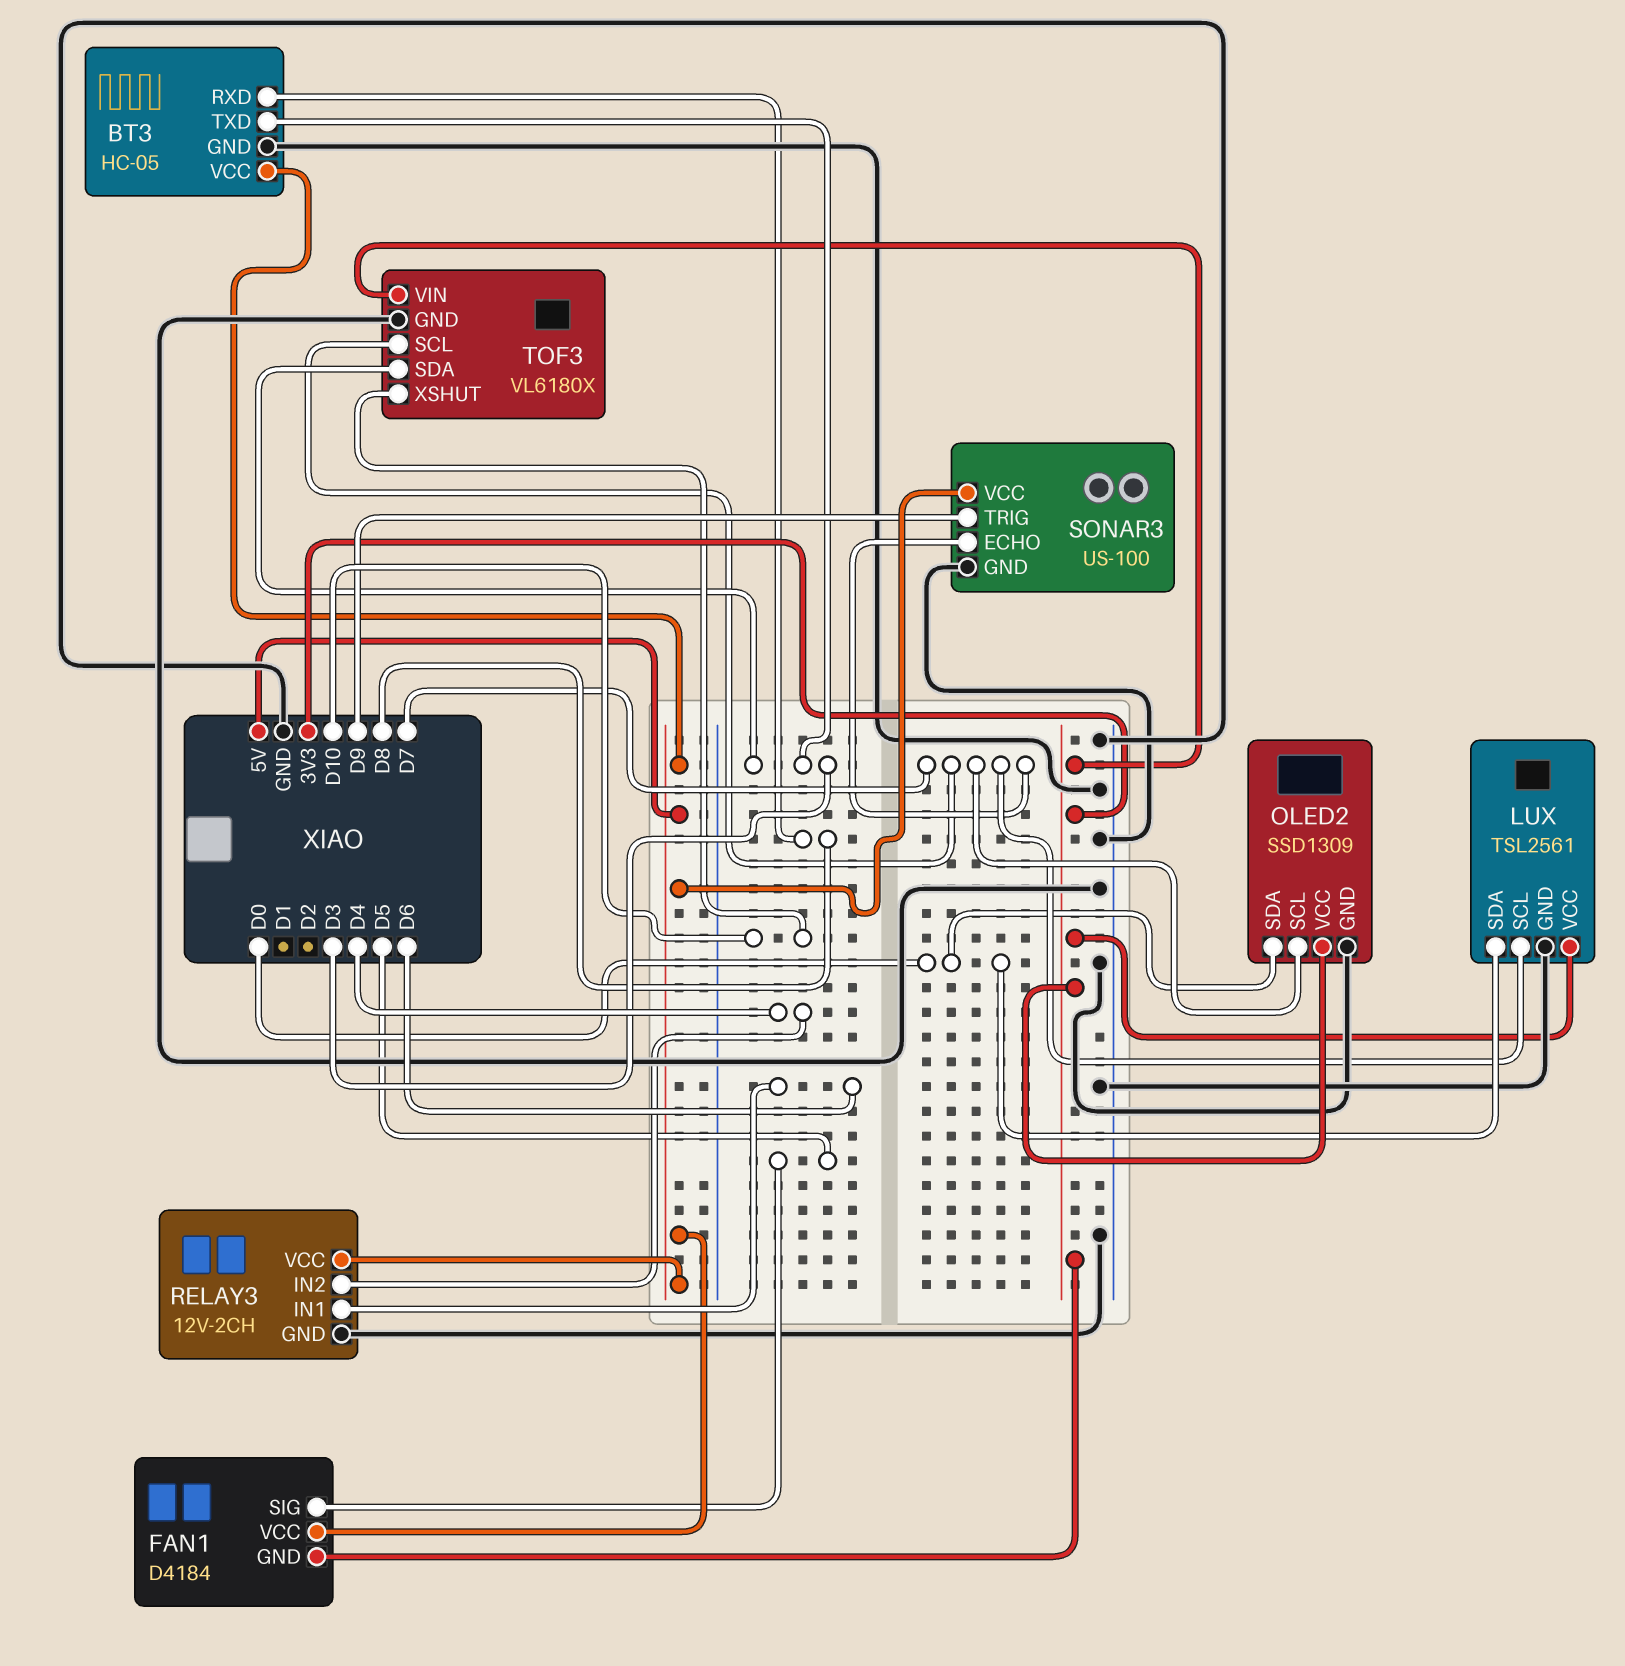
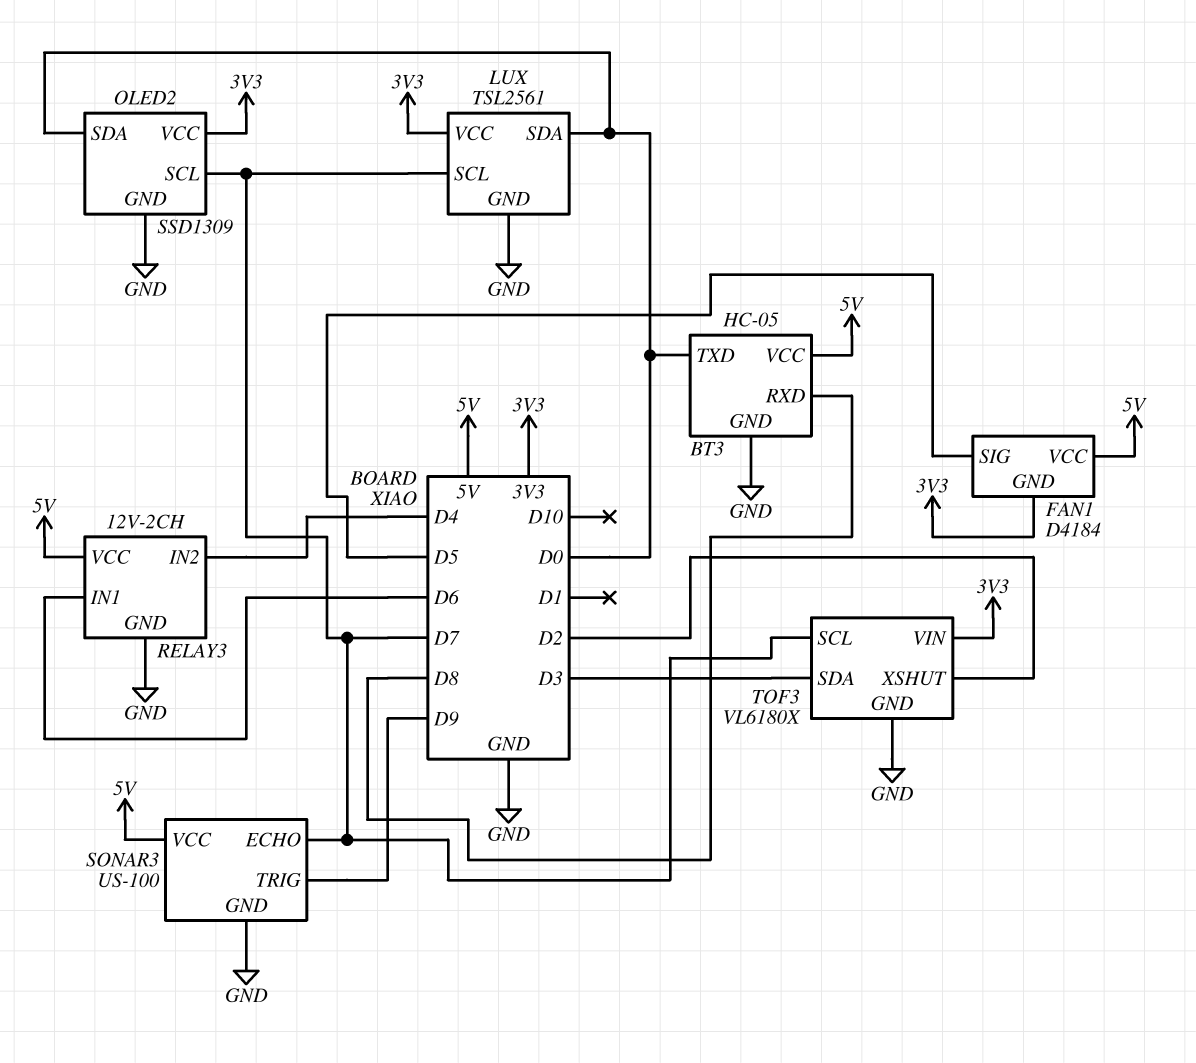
BT3 pin TXD: D3 -> D0
TOF3 pin XSHUT: D10 -> D2

